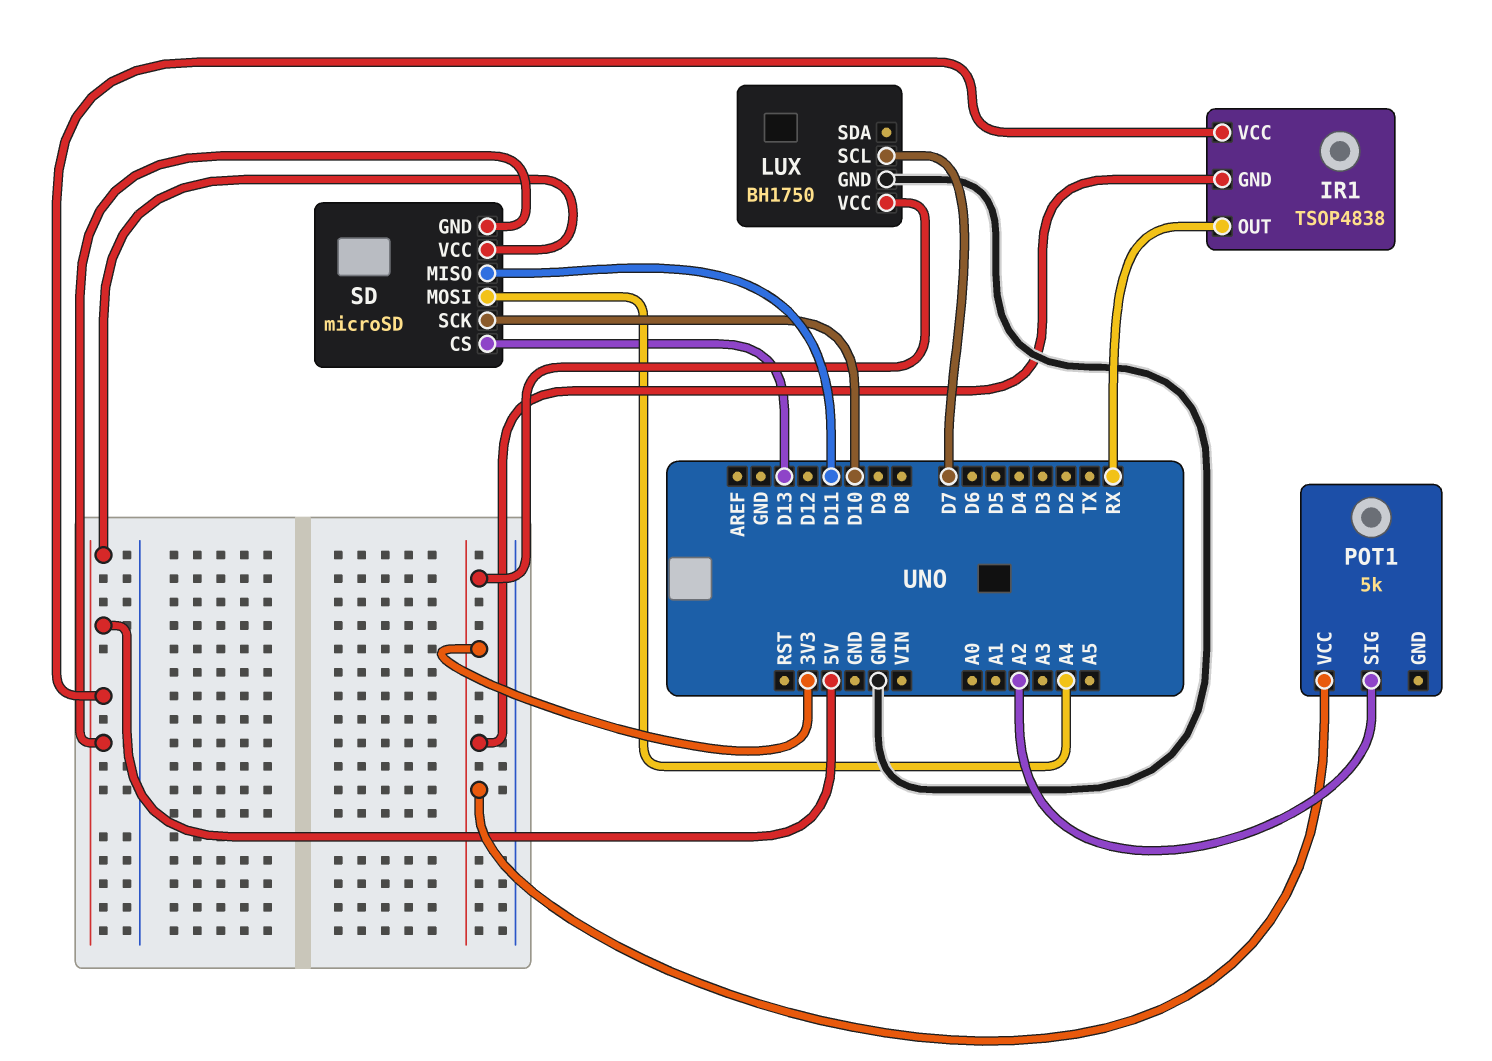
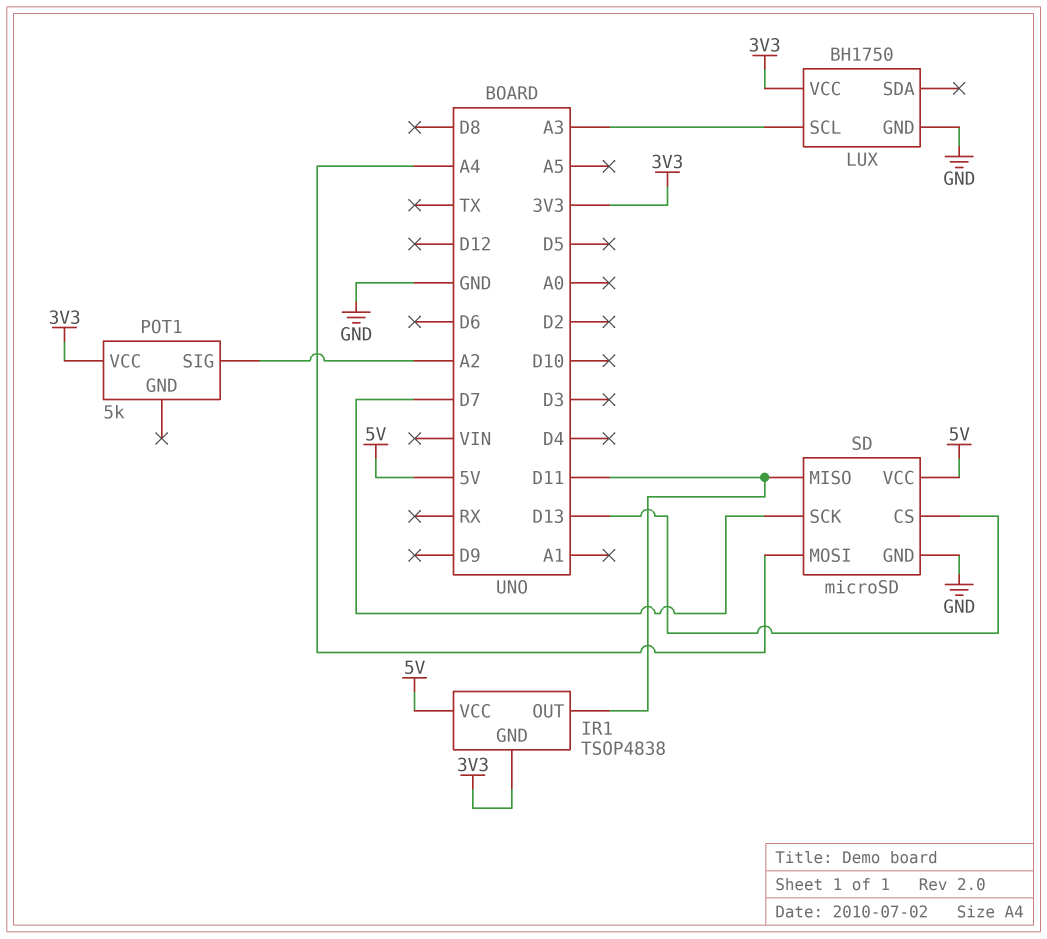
IR1 pin OUT: RX -> D11
LUX pin SCL: D7 -> A3
SD pin GND: 5V -> GND
SD pin SCK: D10 -> D7

